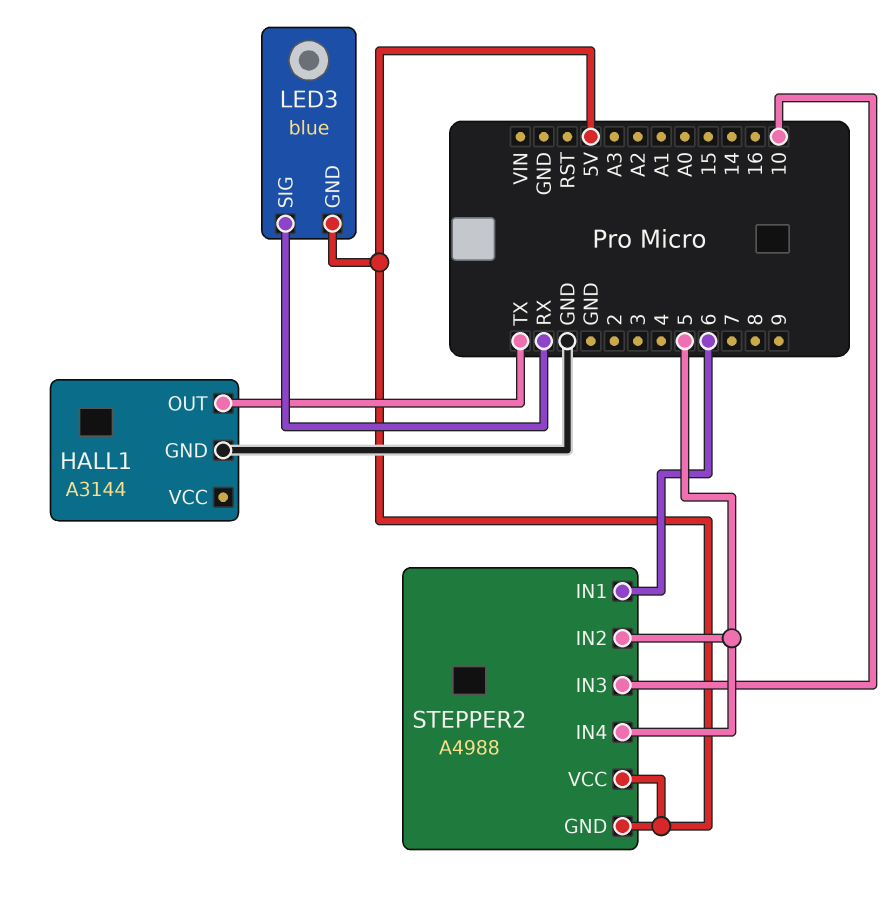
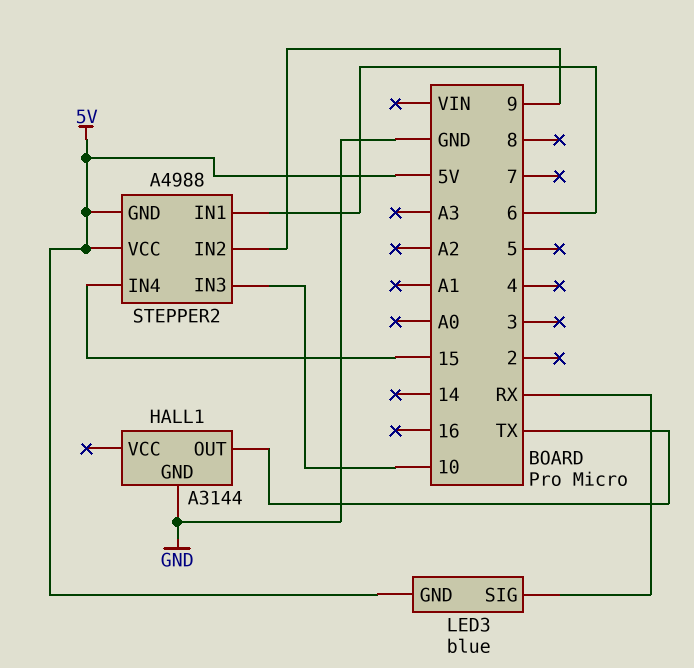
STEPPER2 pin IN2: 5 -> 9
STEPPER2 pin IN4: 5 -> 15

